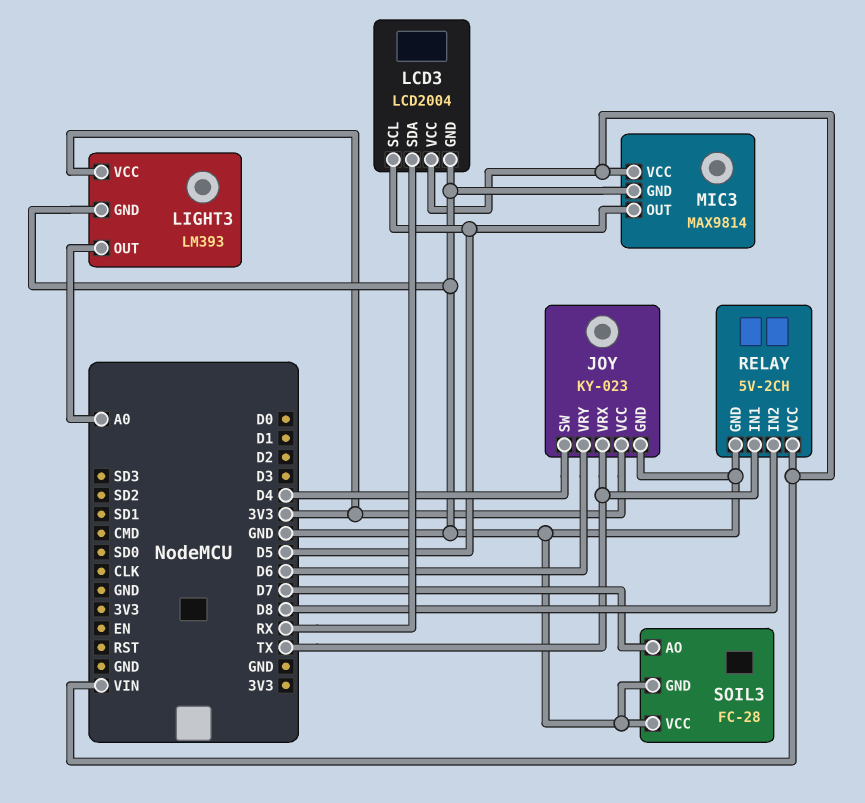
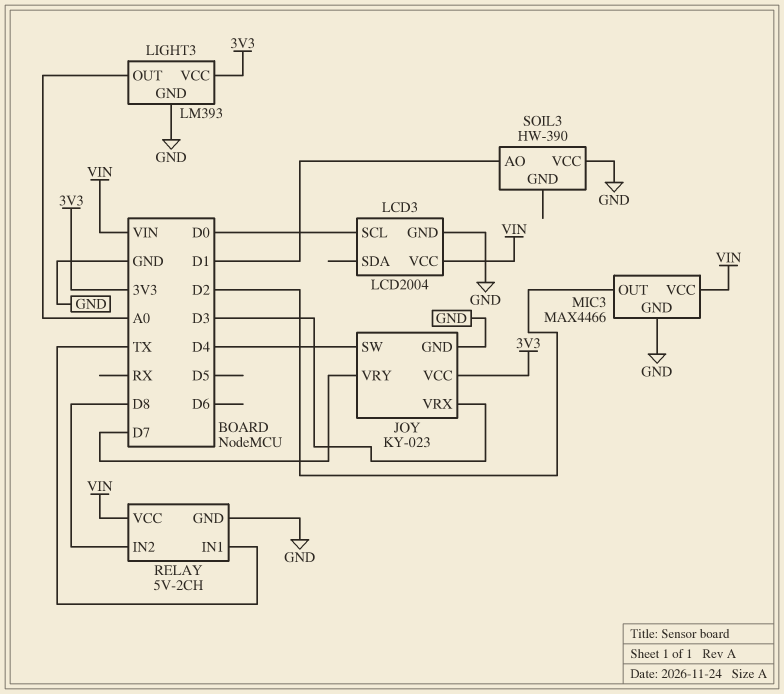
JOY pin VRX: TX -> D3
JOY pin VRY: D6 -> D7
LCD3 pin SCL: D5 -> D0
LCD3 pin SDA: RX -> none
MIC3: MAX9814 -> MAX4466
MIC3 pin OUT: D5 -> D2
SOIL3: FC-28 -> HW-390
SOIL3 pin AO: D7 -> D1
SOIL3 pin GND: GND -> none

